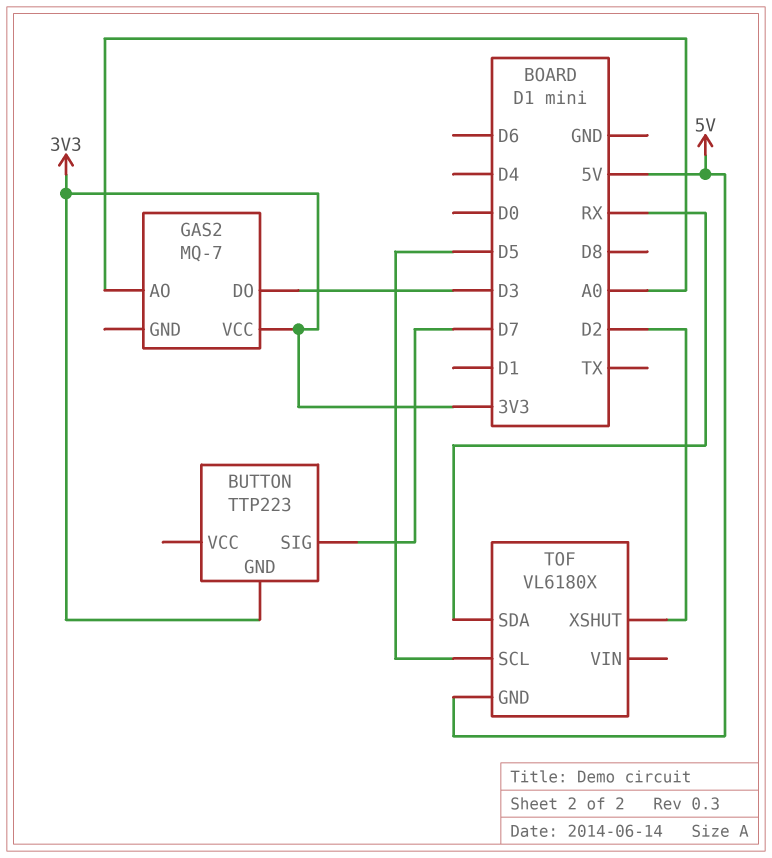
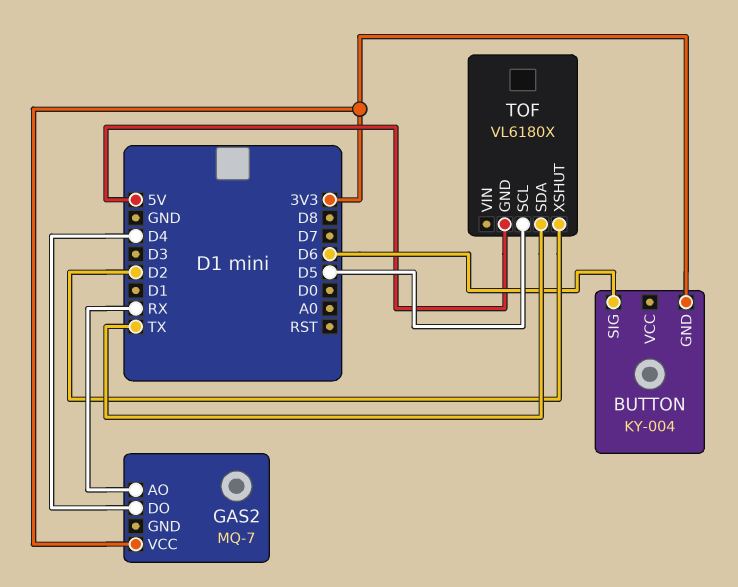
BUTTON: TTP223 -> KY-004
BUTTON pin SIG: D7 -> D6
GAS2 pin AO: A0 -> RX
GAS2 pin DO: D3 -> D4
TOF pin SDA: RX -> TX

